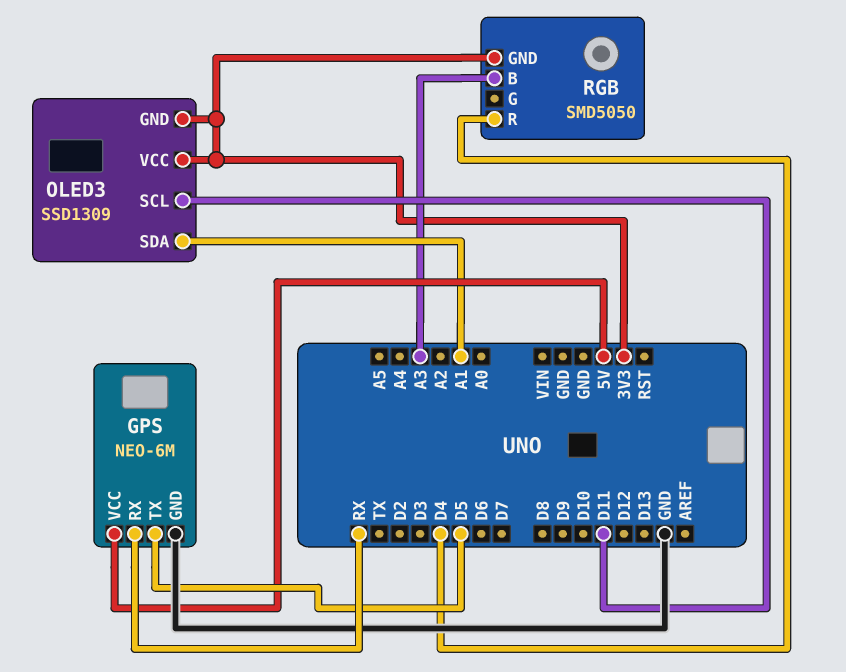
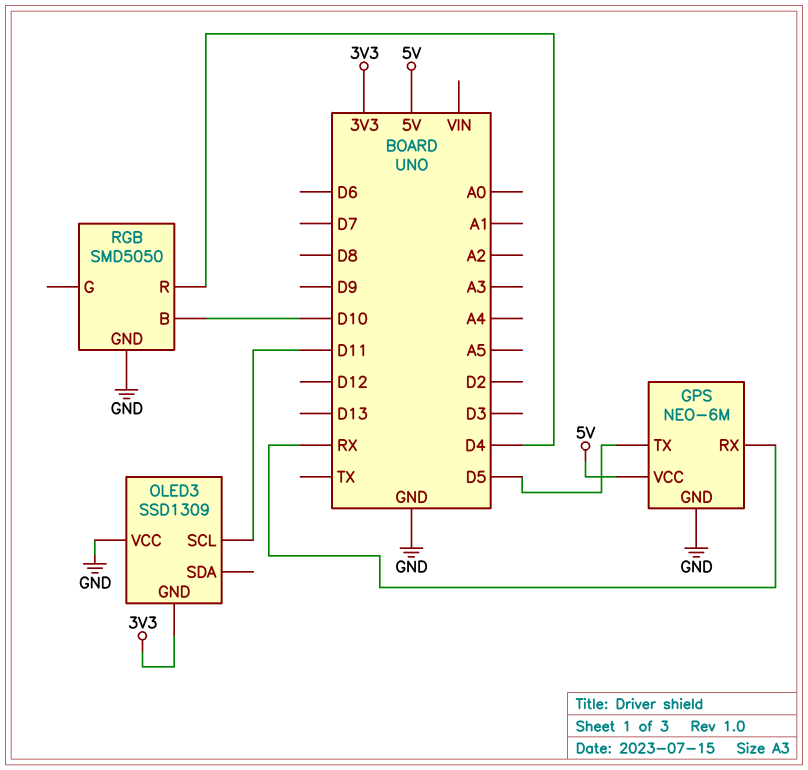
OLED3 pin SDA: A1 -> none
OLED3 pin VCC: 3V3 -> GND
RGB pin B: A3 -> D10
RGB pin GND: 3V3 -> GND

